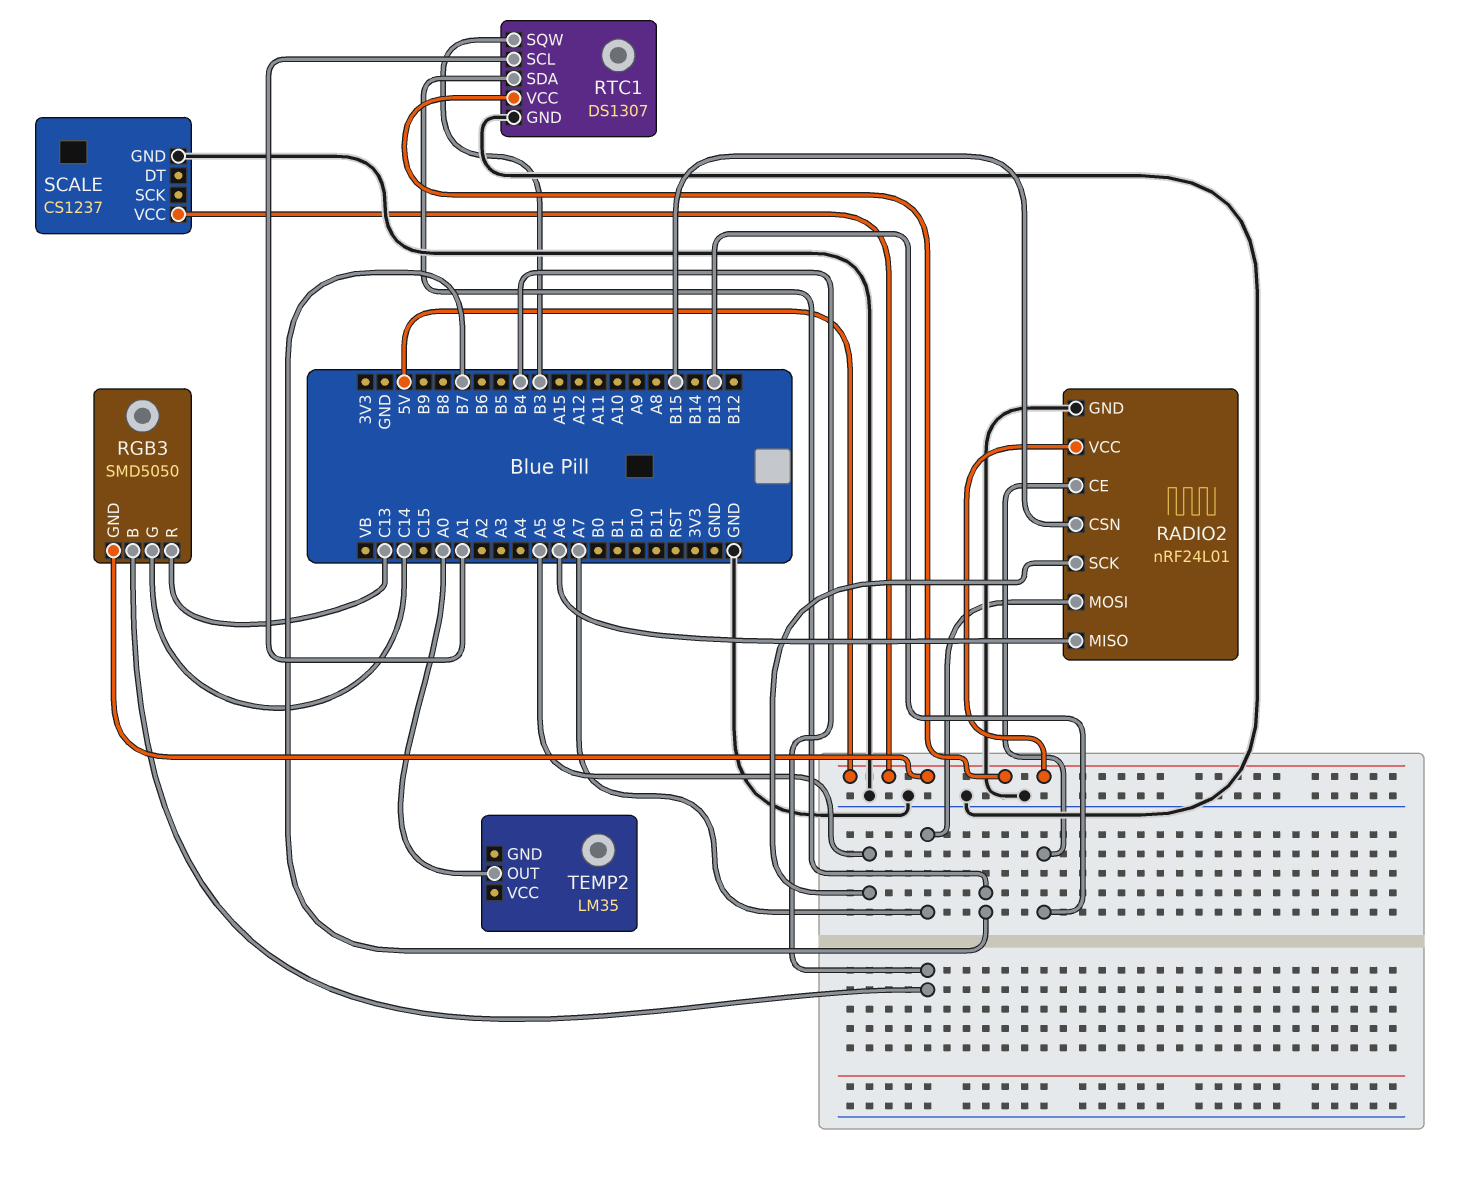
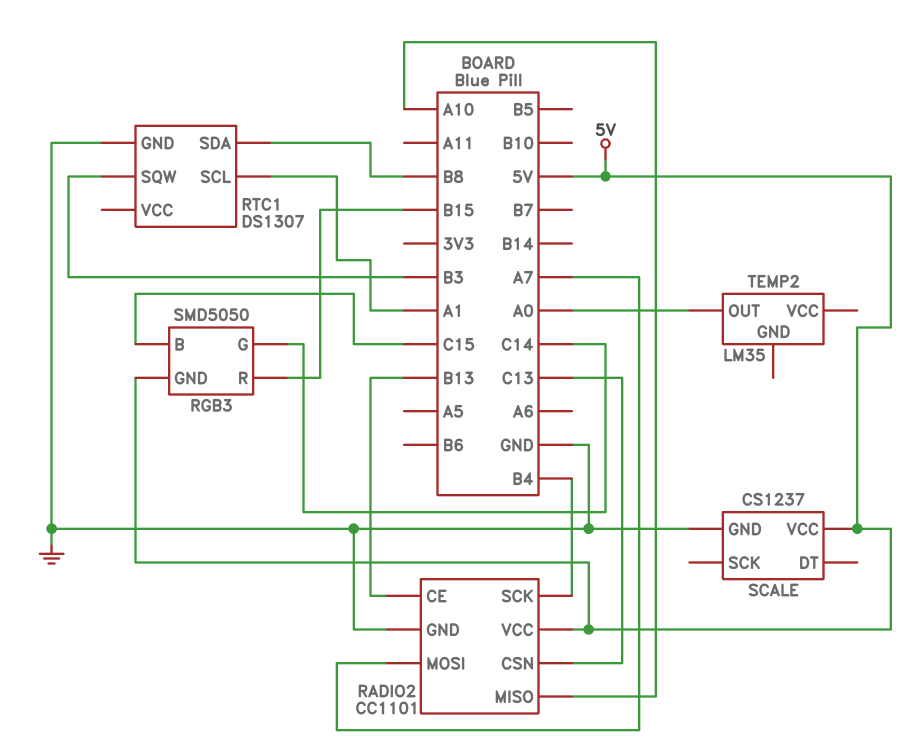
RADIO2: nRF24L01 -> CC1101
RADIO2 pin CSN: B15 -> C13
RADIO2 pin MISO: A6 -> A10
RADIO2 pin SCK: A5 -> B4
RGB3 pin B: B4 -> C15
RGB3 pin R: C13 -> B15
RTC1 pin SDA: B7 -> B8
RTC1 pin VCC: 5V -> none

